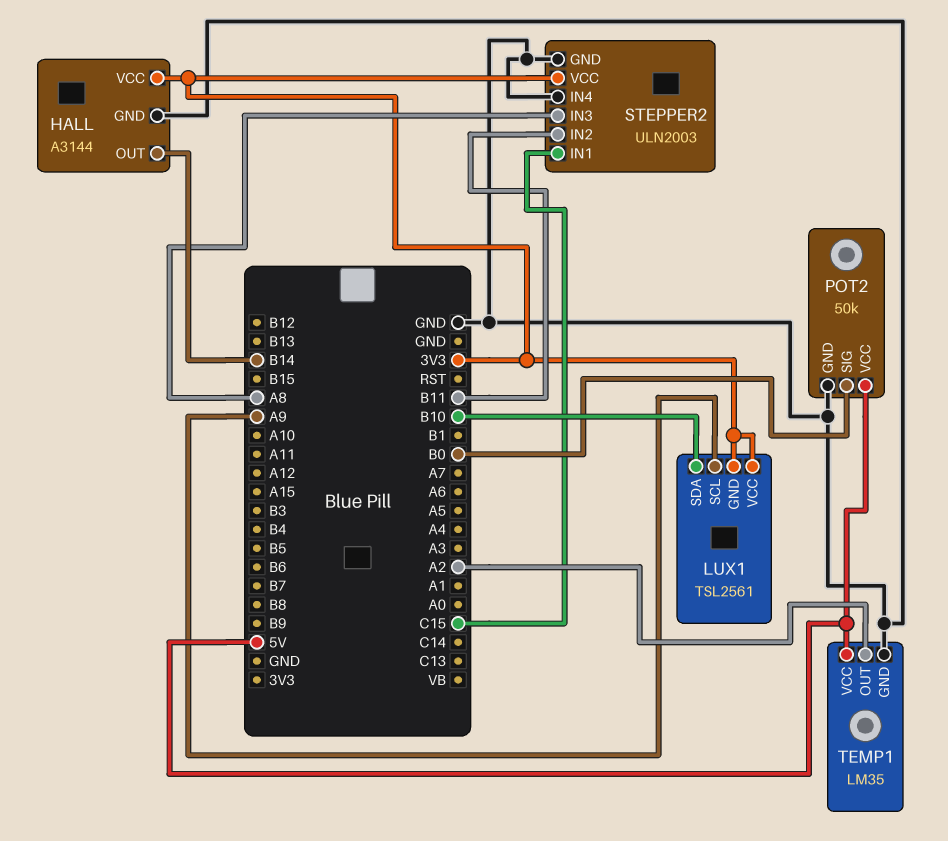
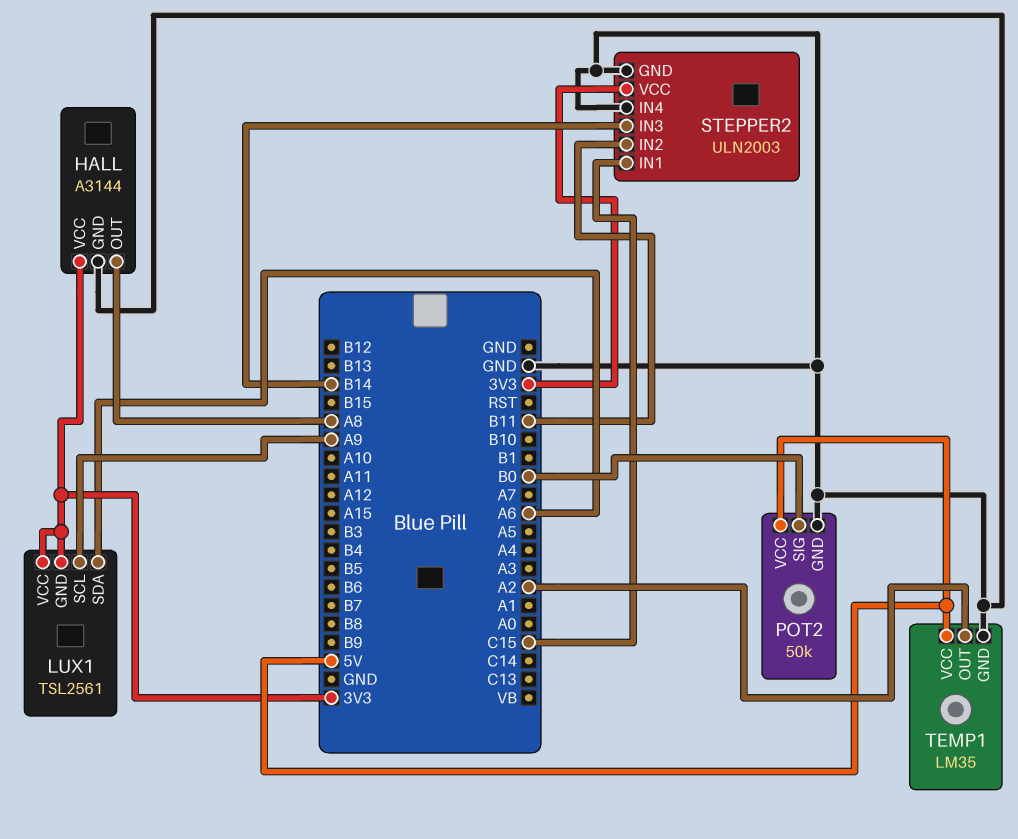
HALL pin OUT: B14 -> A8
LUX1 pin SDA: B10 -> A6
STEPPER2 pin IN3: A8 -> B14

